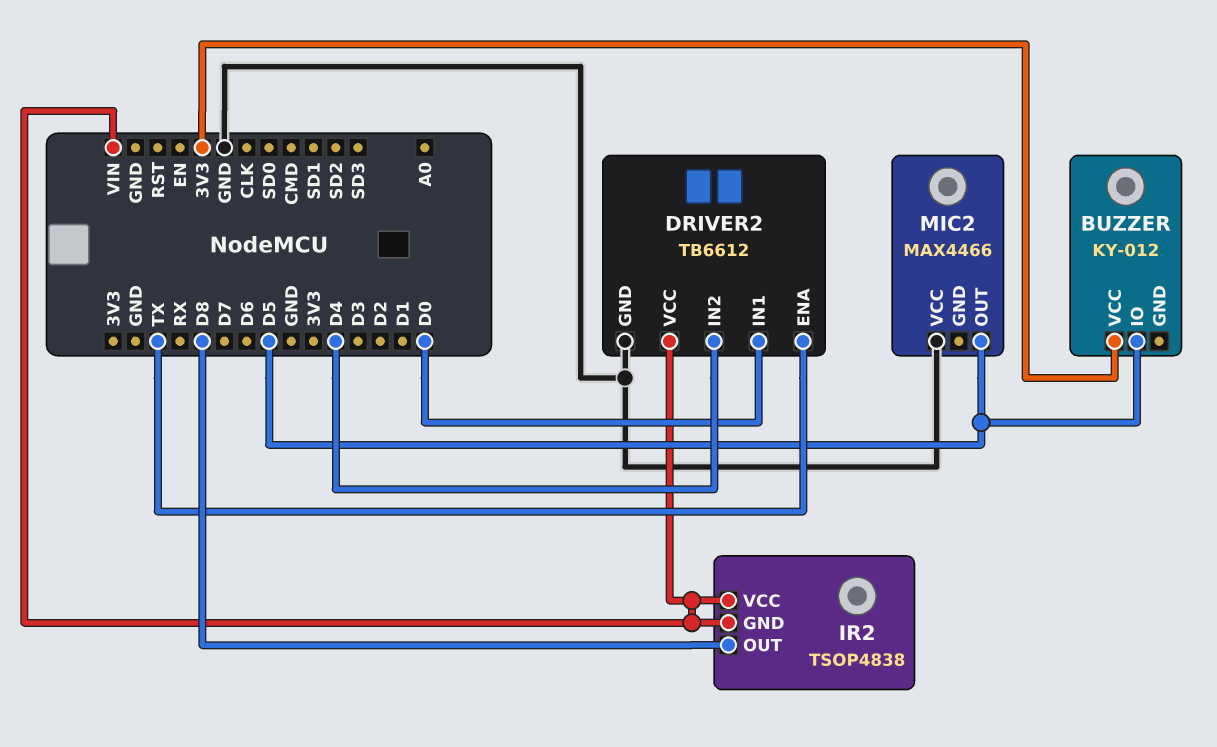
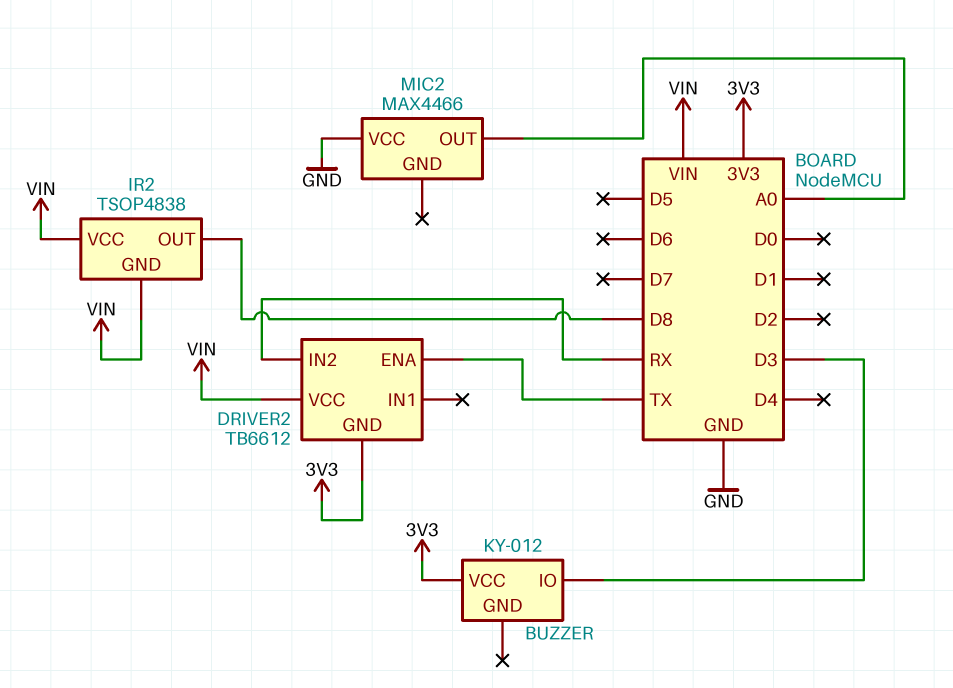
BUZZER pin IO: D5 -> D3
DRIVER2 pin GND: GND -> 3V3
DRIVER2 pin IN1: D0 -> none
DRIVER2 pin IN2: D4 -> RX
MIC2 pin OUT: D5 -> A0

